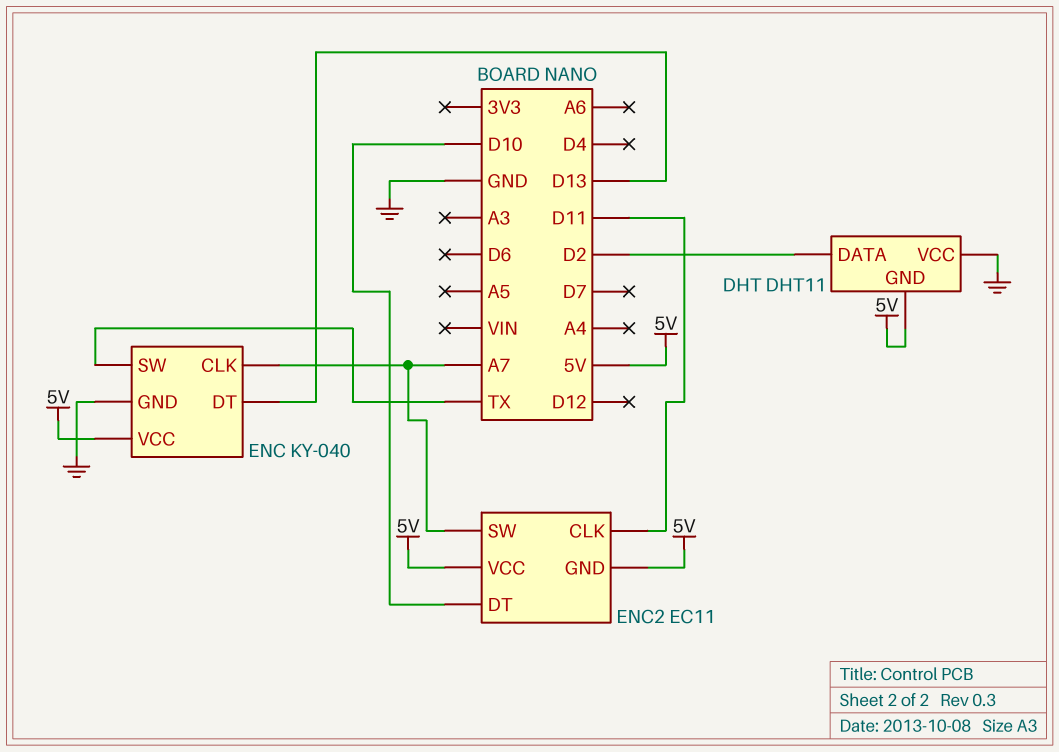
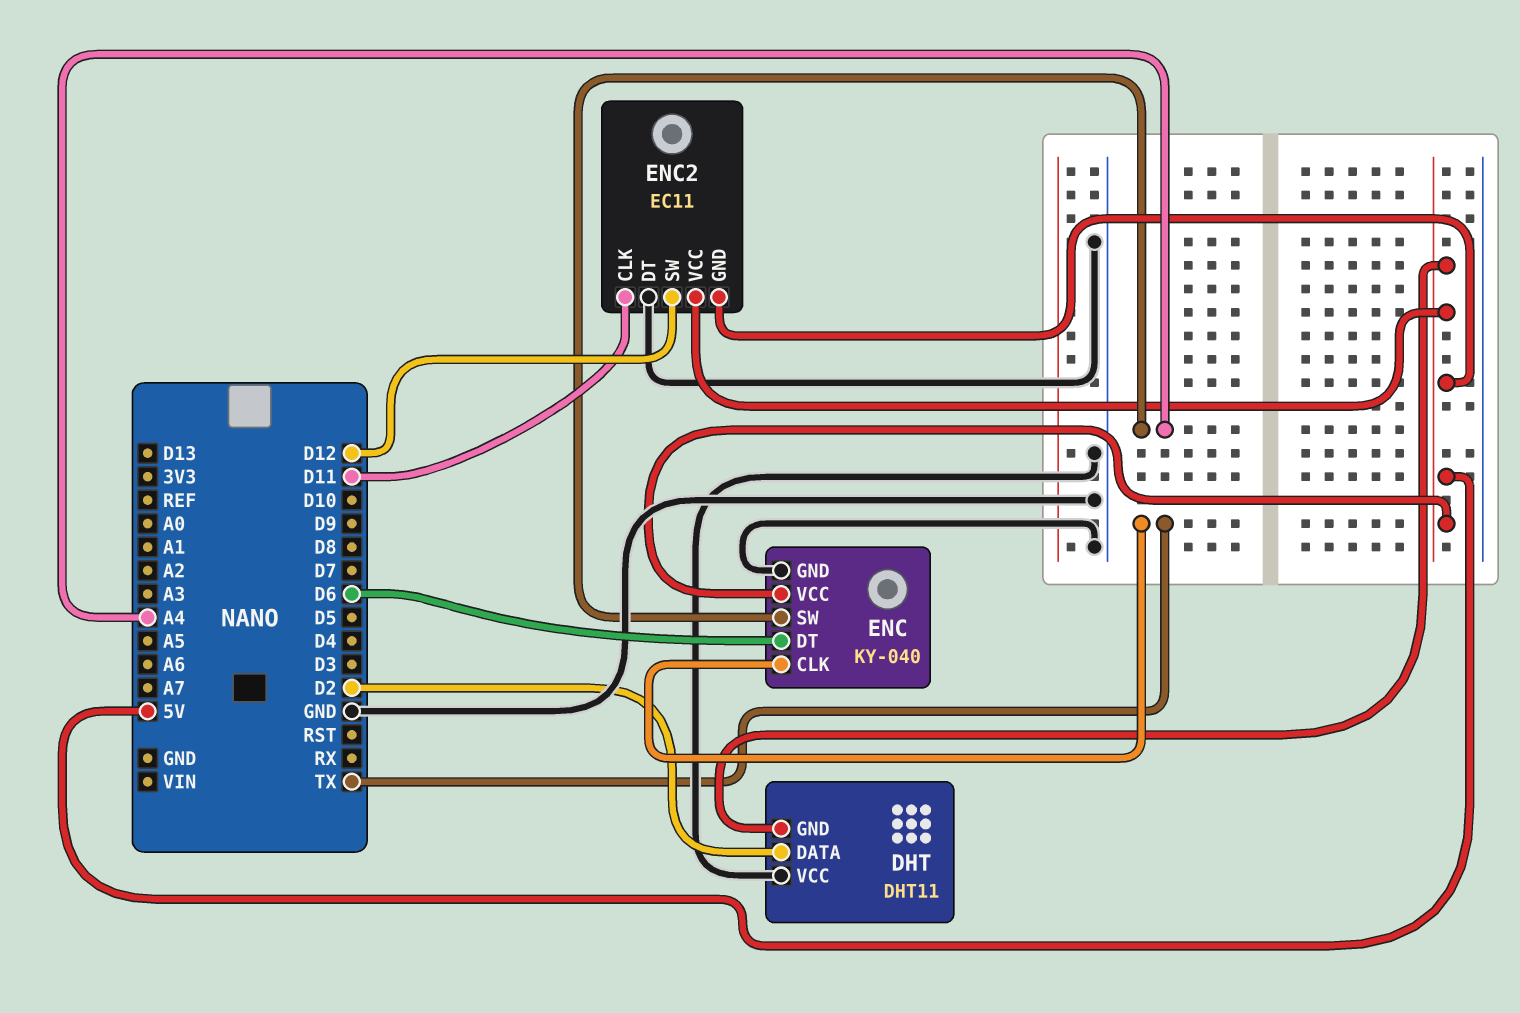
ENC pin CLK: A7 -> TX
ENC pin DT: D13 -> D6
ENC pin SW: TX -> A4
ENC2 pin DT: D10 -> GND
ENC2 pin SW: A7 -> D12

